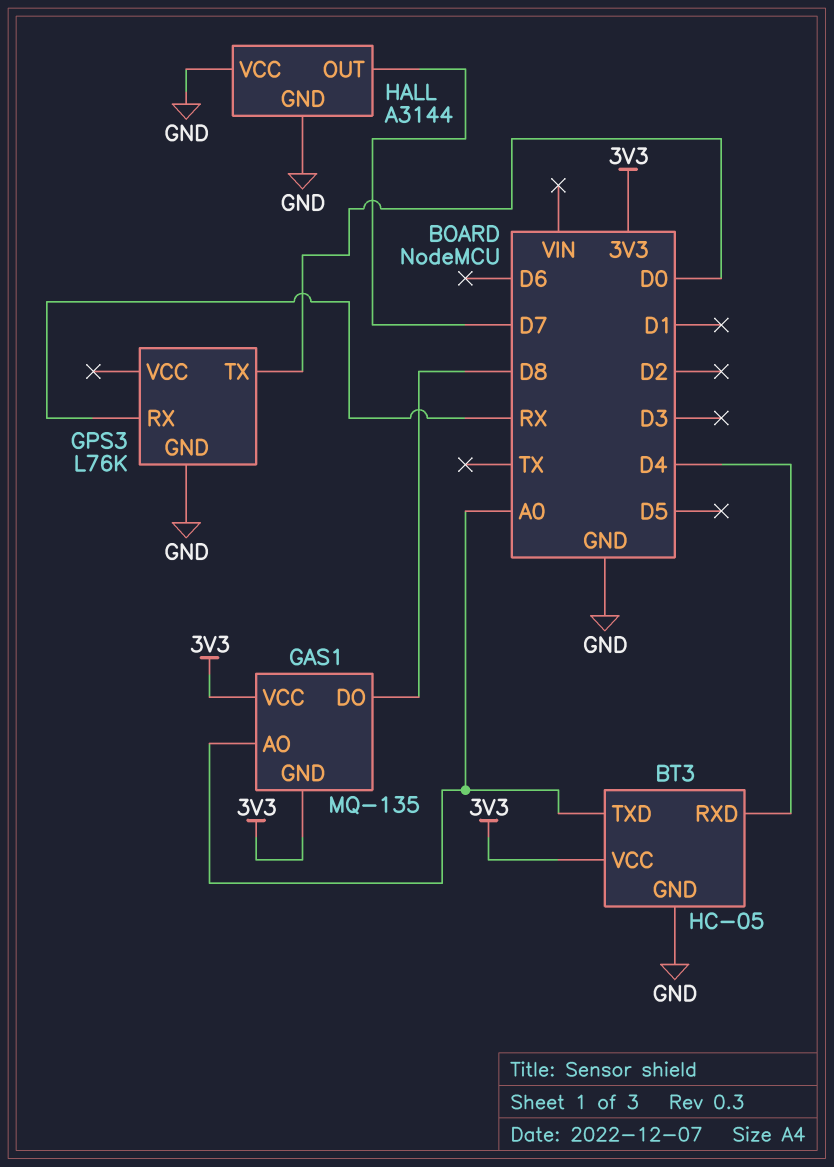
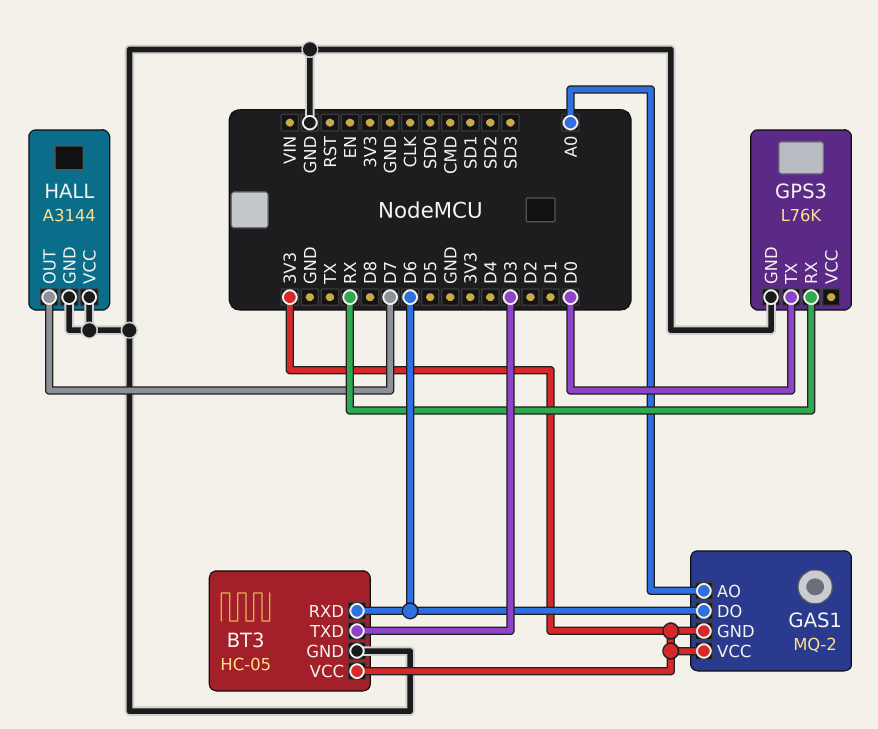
BT3 pin RXD: D4 -> D6
BT3 pin TXD: A0 -> D3
GAS1: MQ-135 -> MQ-2
GAS1 pin DO: D8 -> D6

